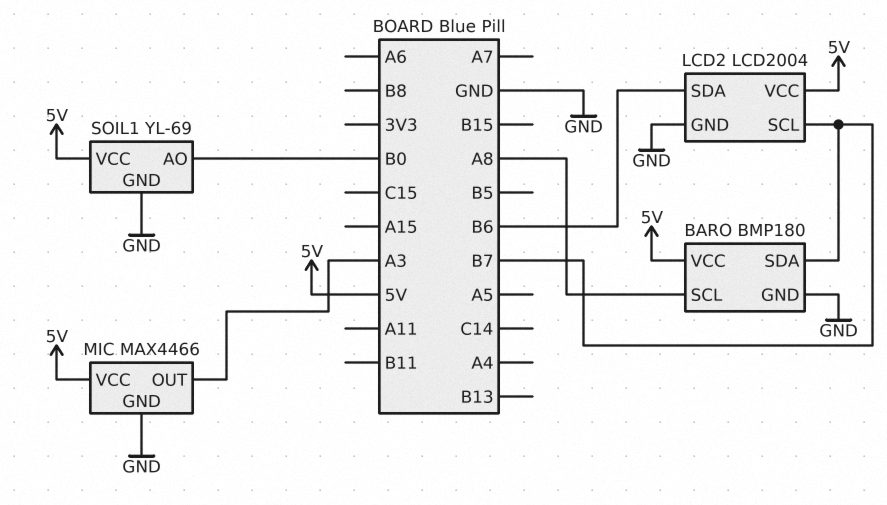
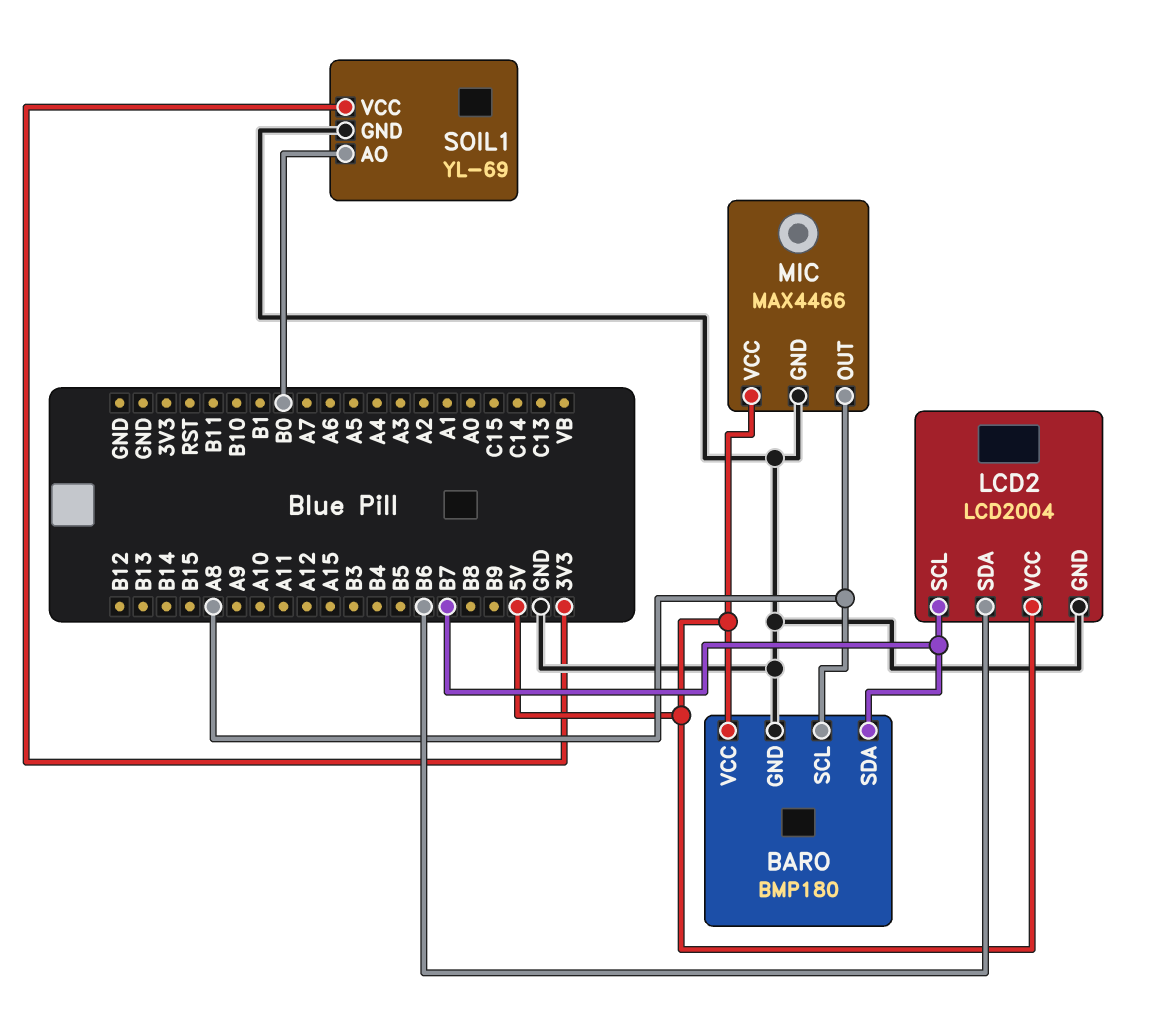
MIC pin OUT: A3 -> A8
SOIL1 pin VCC: 5V -> 3V3

